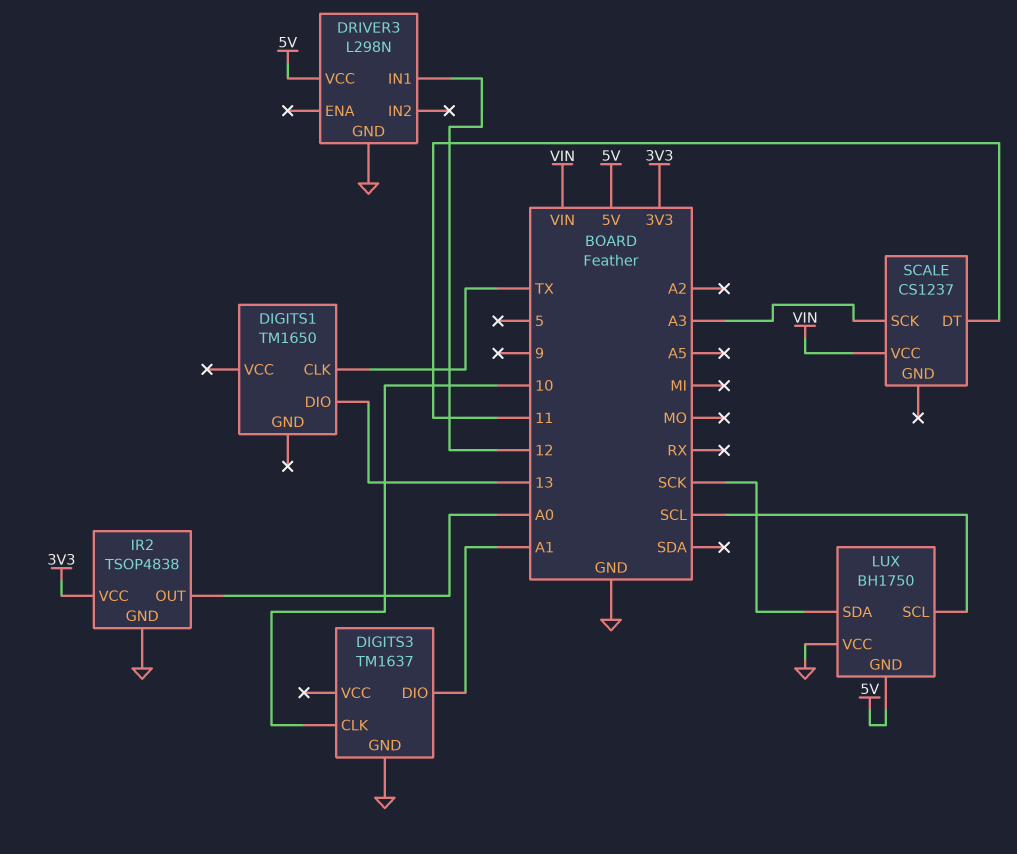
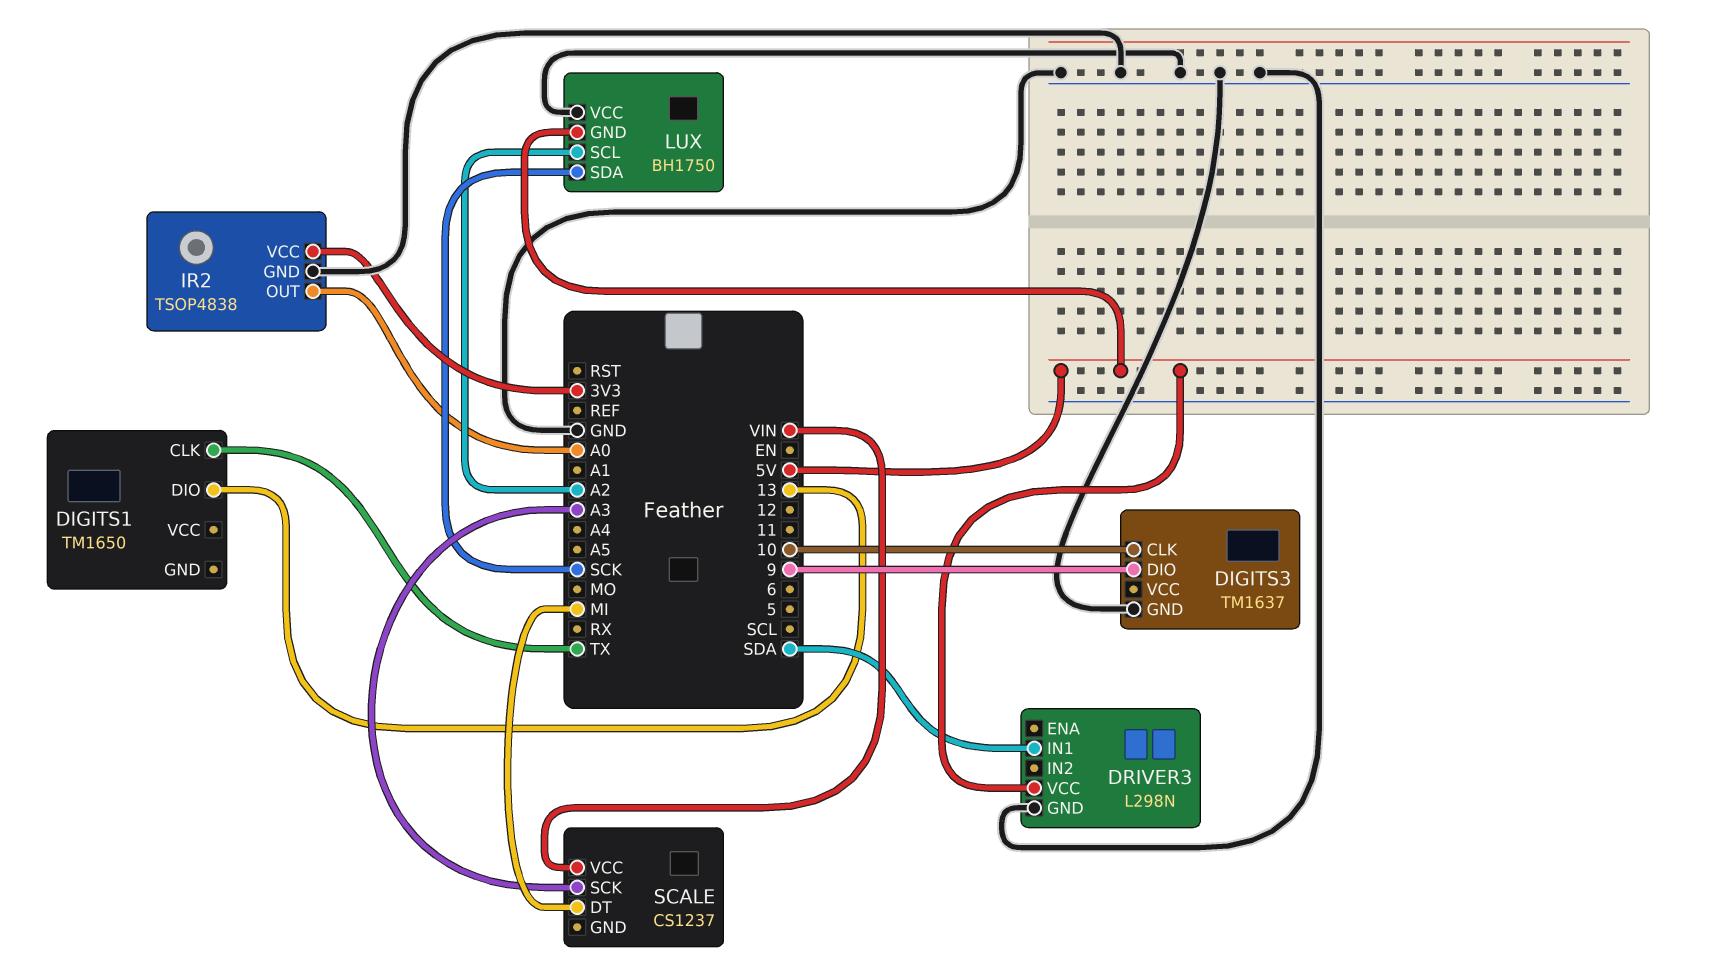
DIGITS3 pin DIO: A1 -> 9
DRIVER3 pin IN1: 12 -> SDA
LUX pin SCL: SCL -> A2
SCALE pin DT: 11 -> MI

